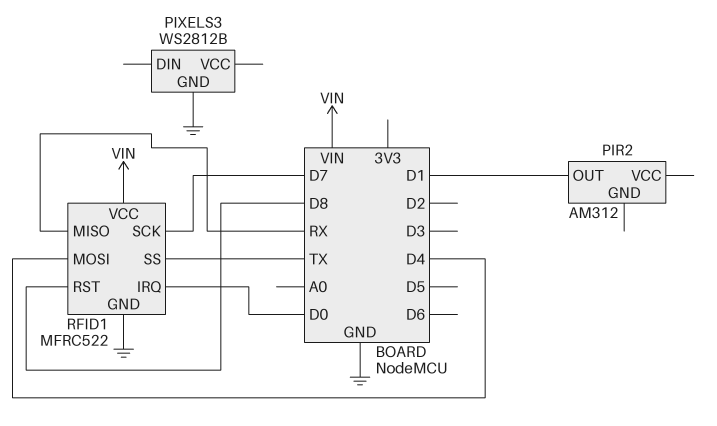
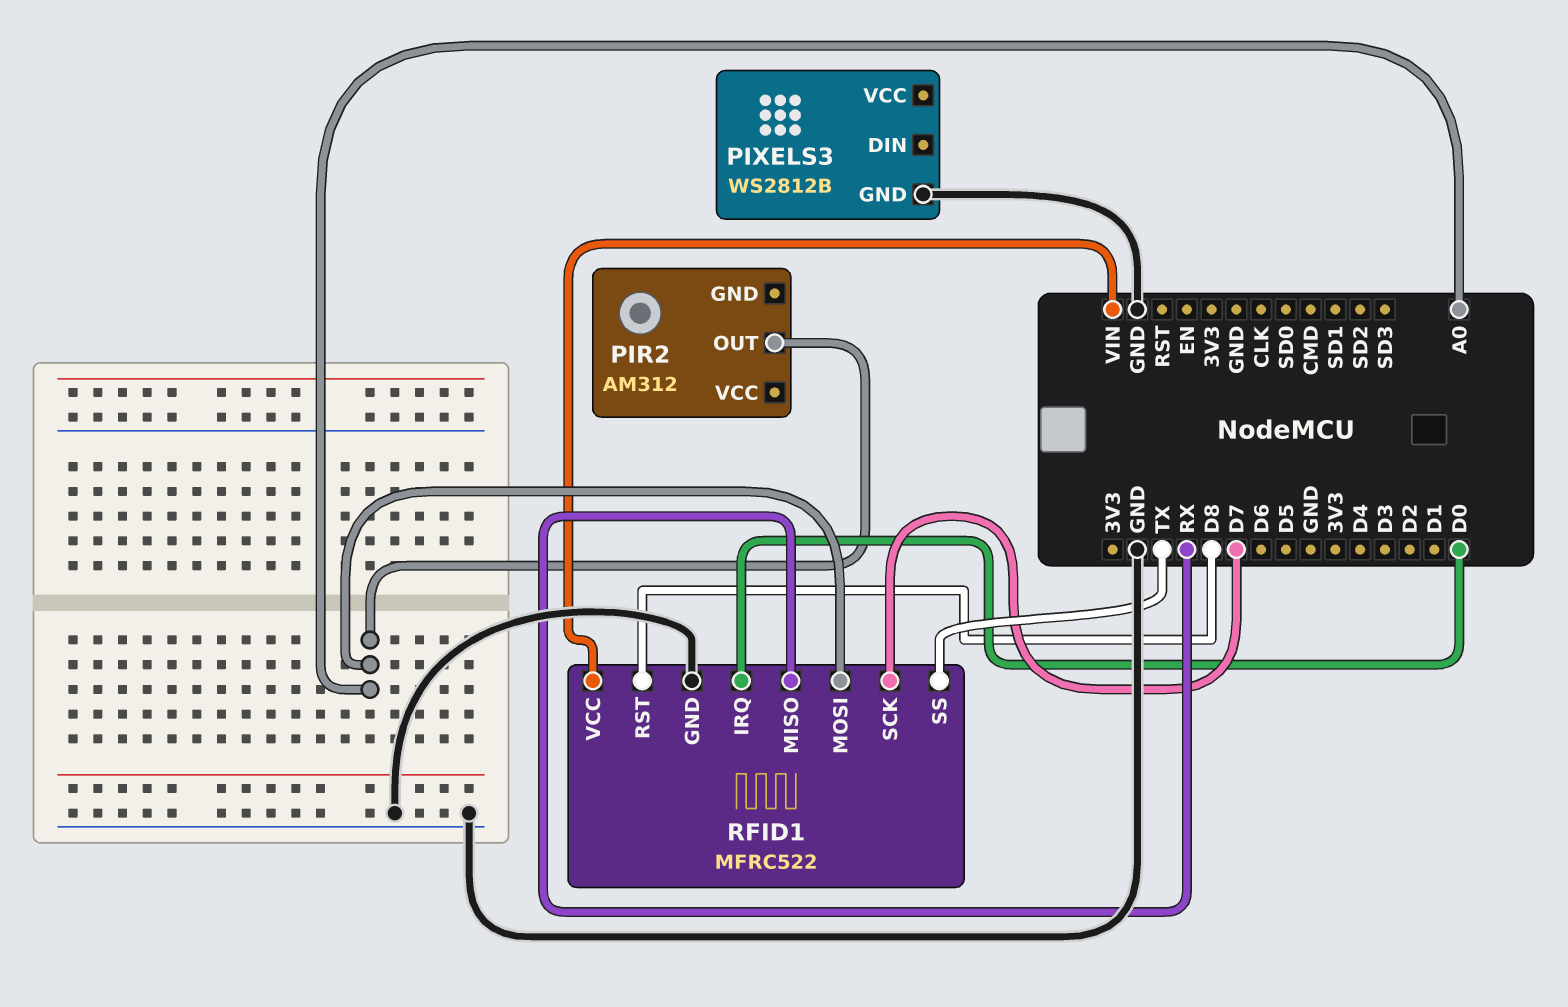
PIR2 pin OUT: D1 -> A0
RFID1 pin MOSI: D4 -> A0

